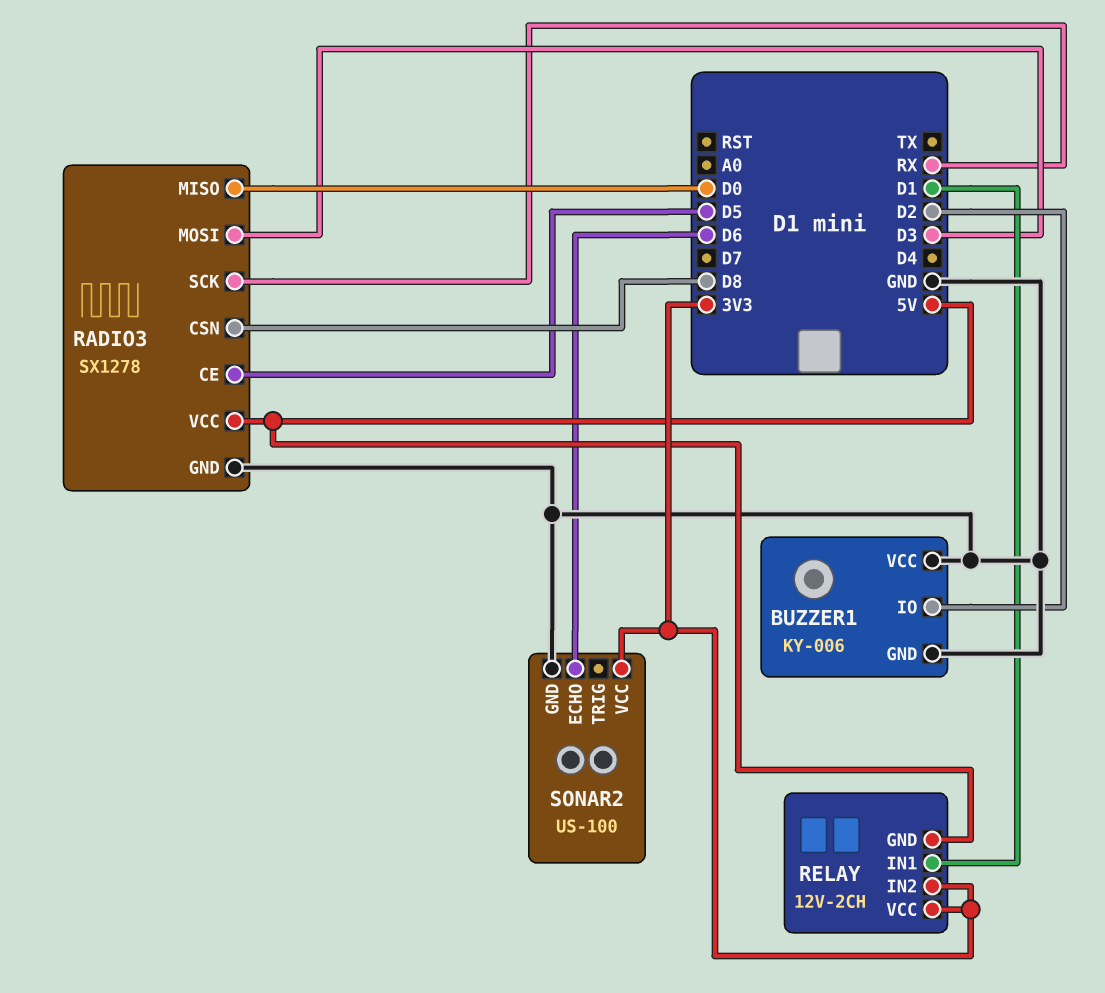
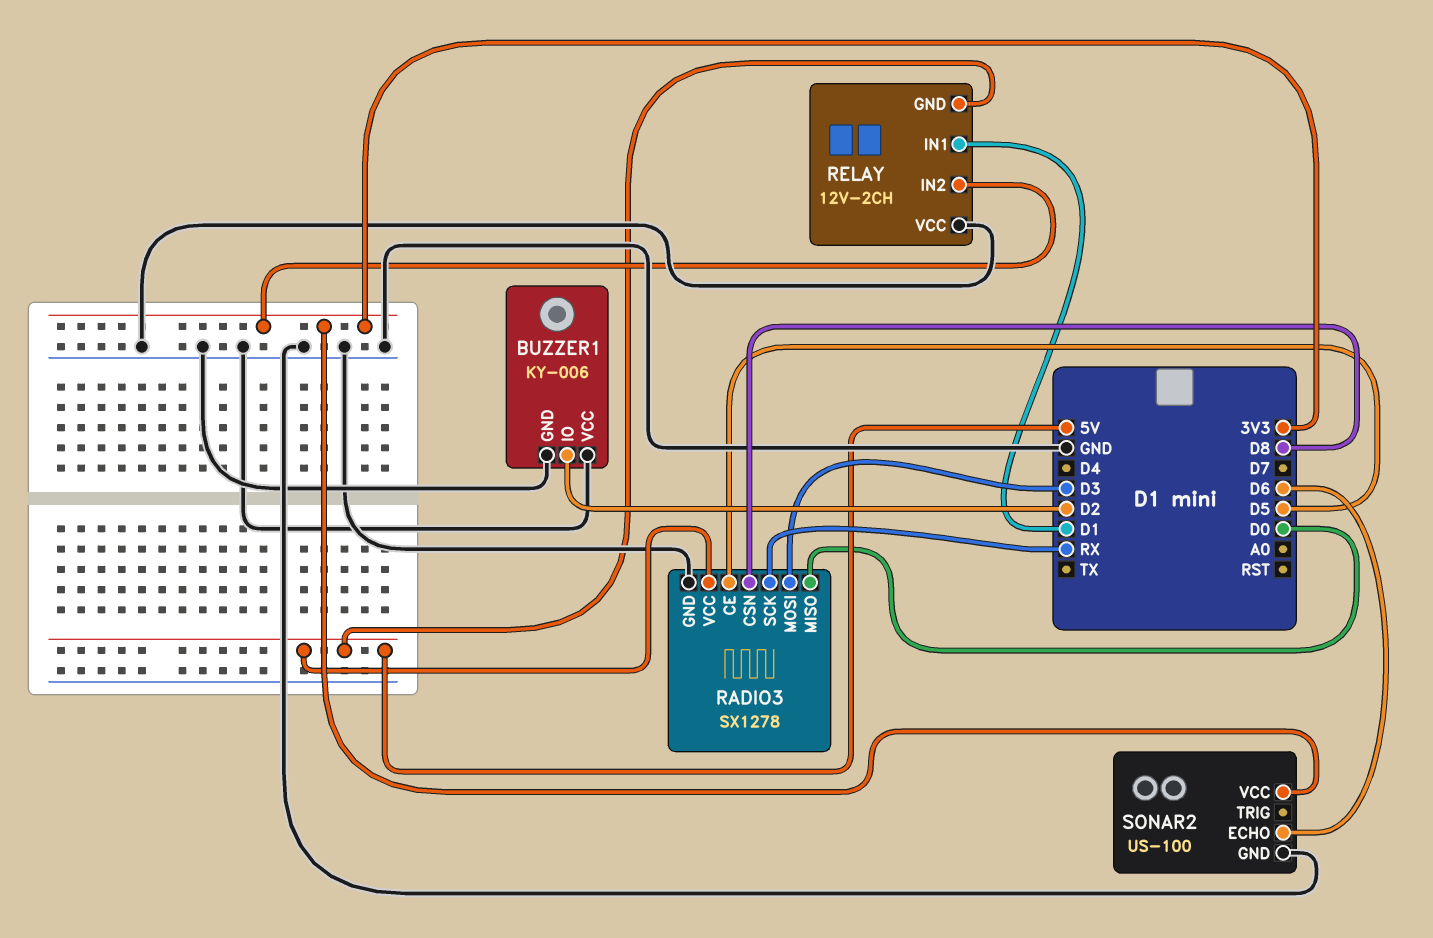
RELAY pin VCC: 3V3 -> GND

